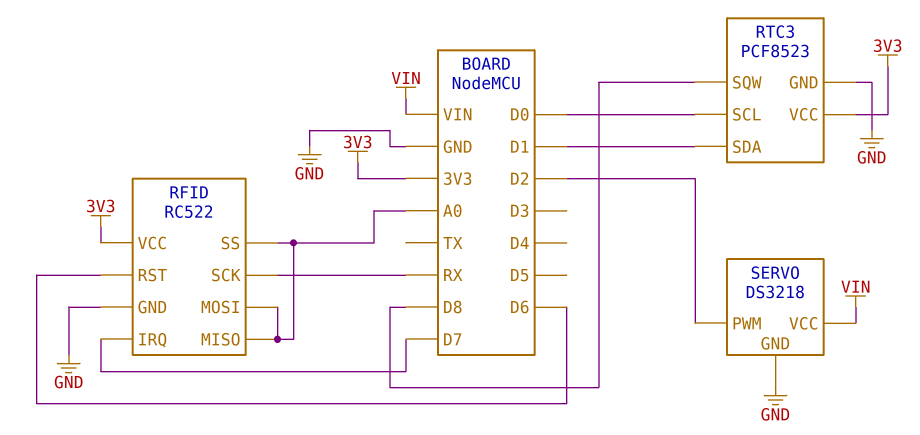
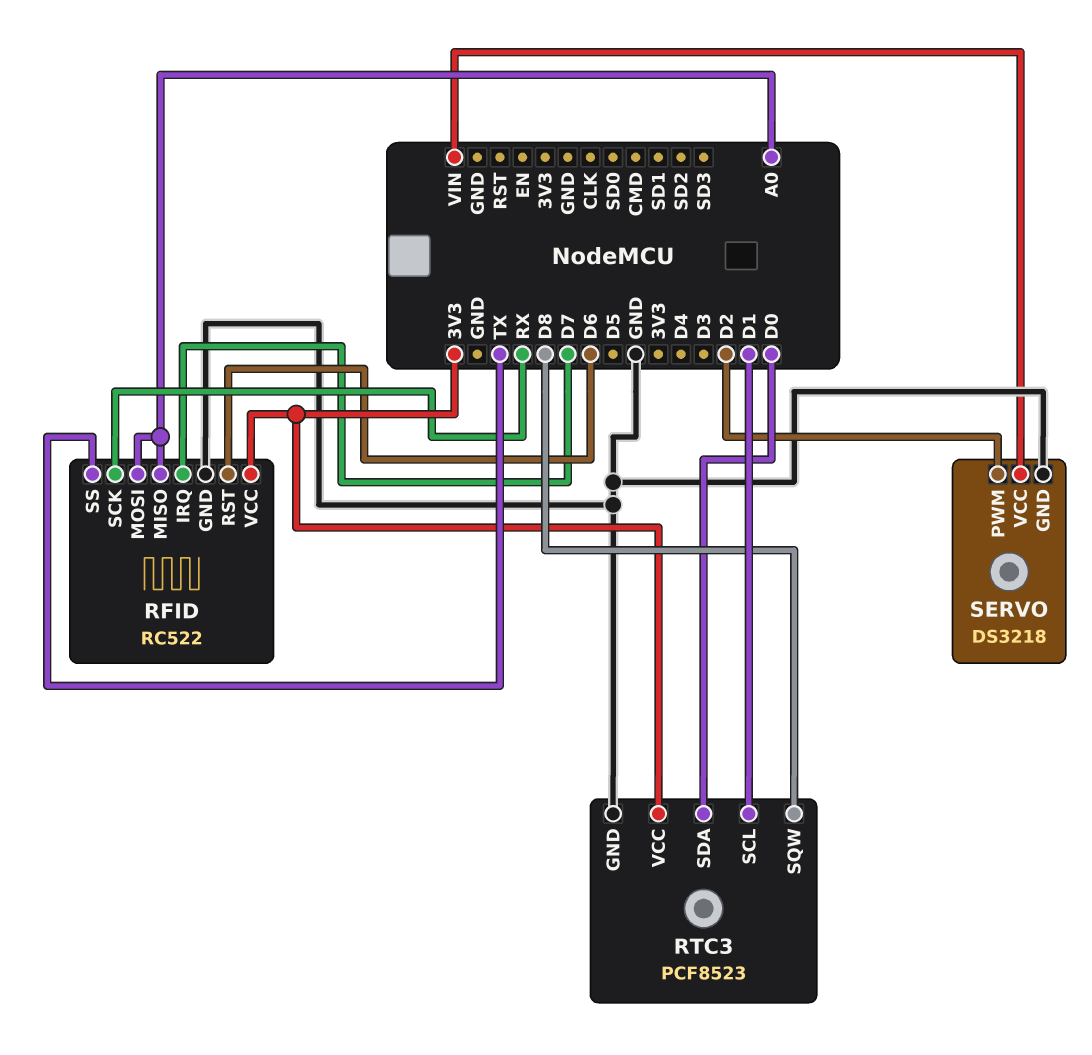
RFID pin SS: A0 -> TX
RTC3 pin SCL: D0 -> D1
RTC3 pin SDA: D1 -> D0

